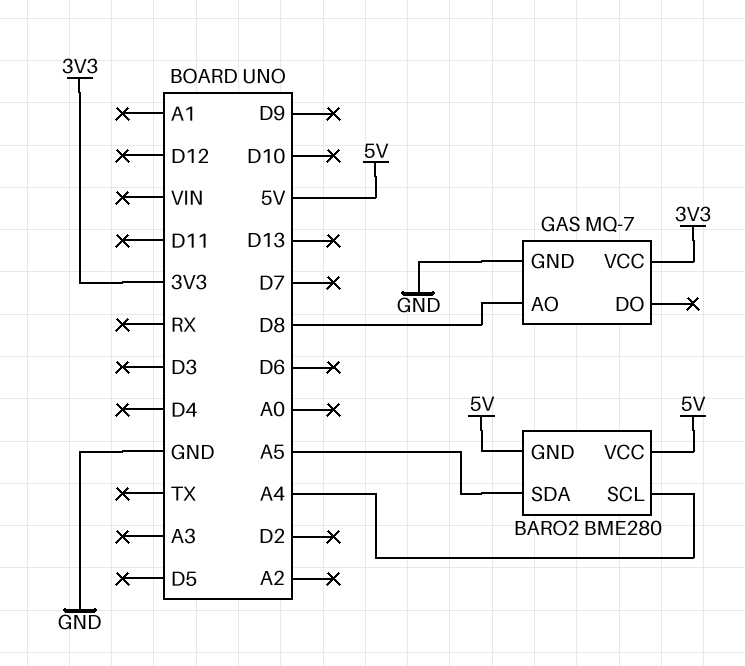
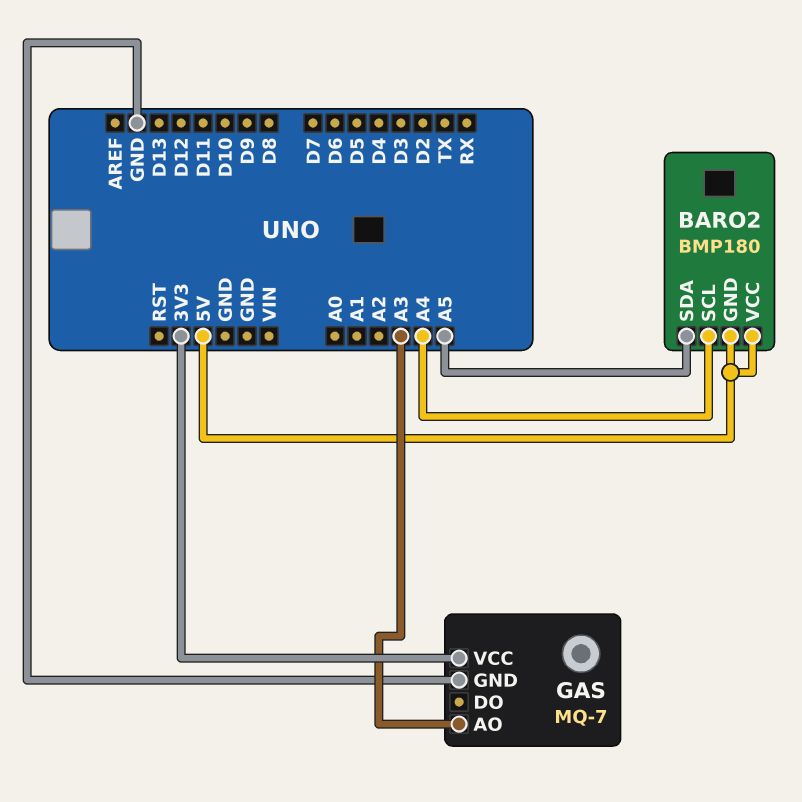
BARO2: BME280 -> BMP180
GAS pin AO: D8 -> A3

